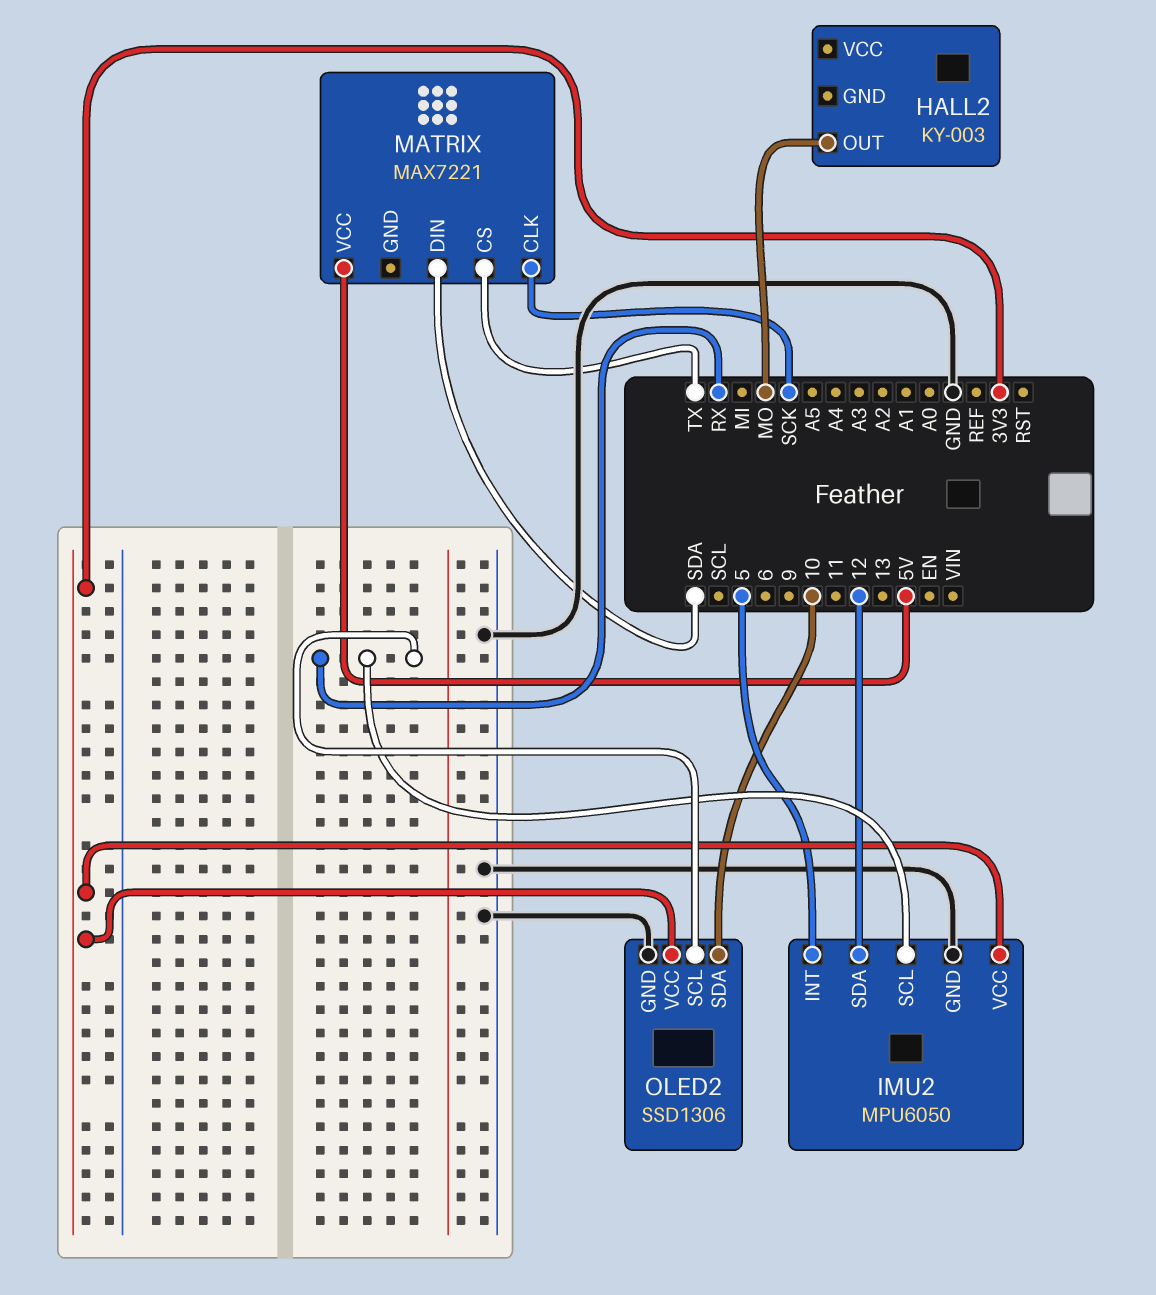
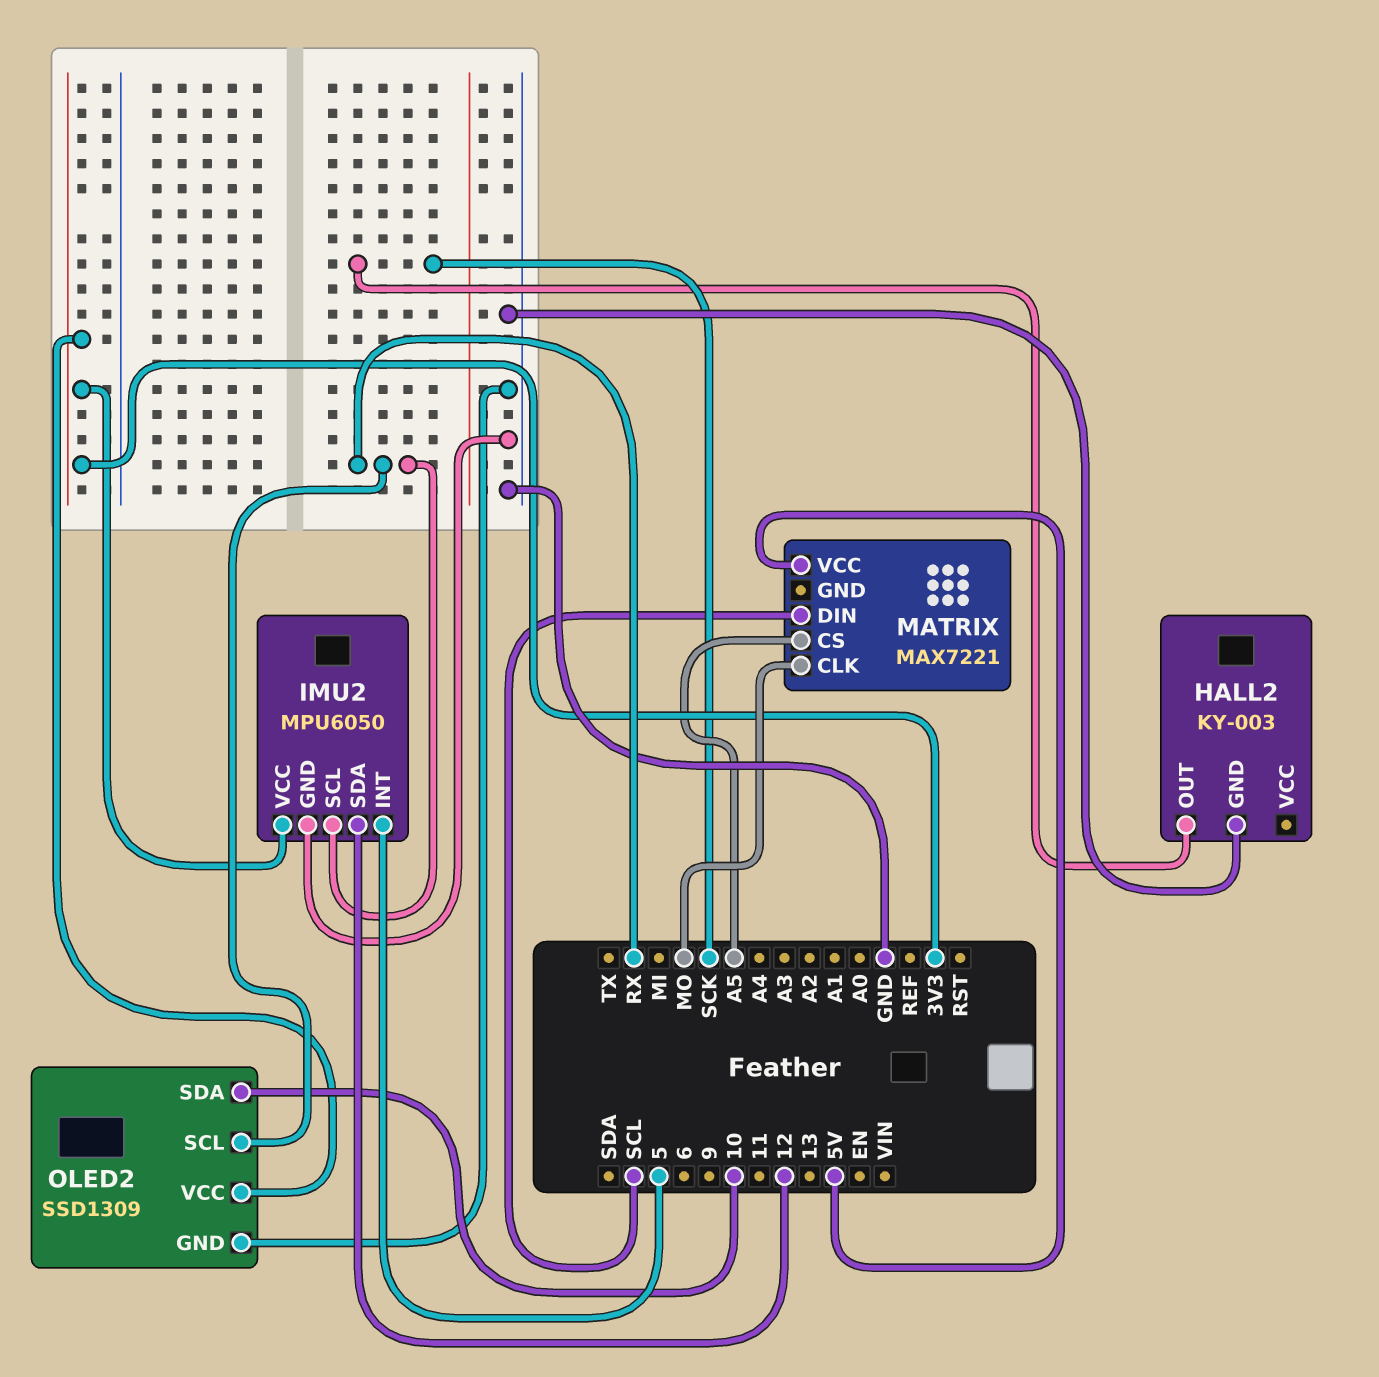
HALL2 pin GND: none -> GND
HALL2 pin OUT: MO -> SCK
MATRIX pin CLK: SCK -> MO
MATRIX pin CS: TX -> A5
MATRIX pin DIN: SDA -> SCL
OLED2: SSD1306 -> SSD1309

